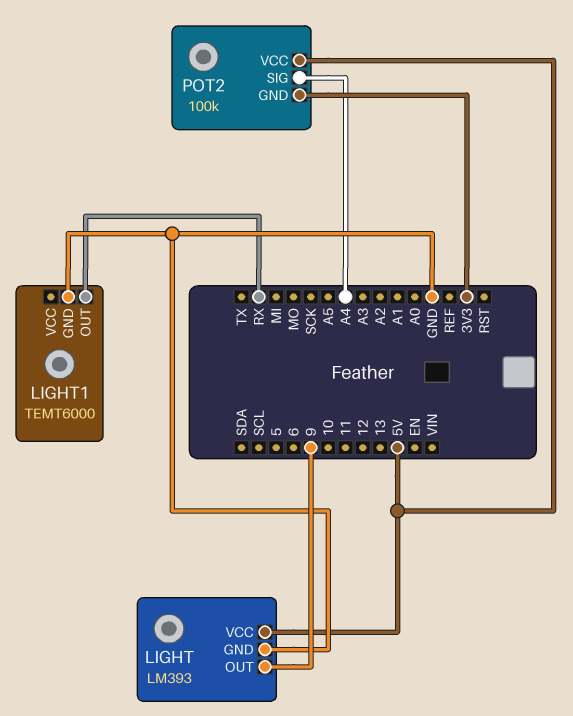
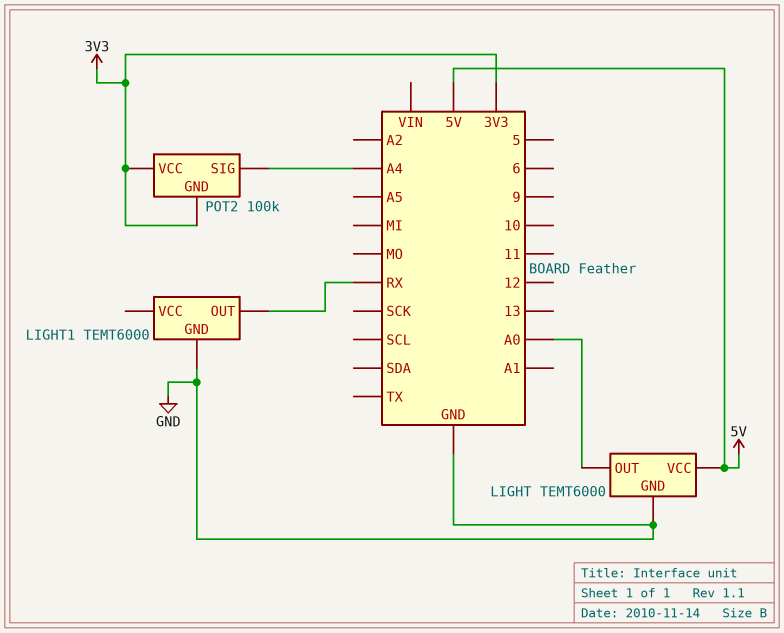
LIGHT: LM393 -> TEMT6000
LIGHT pin OUT: 9 -> A0
POT2 pin VCC: 5V -> 3V3

